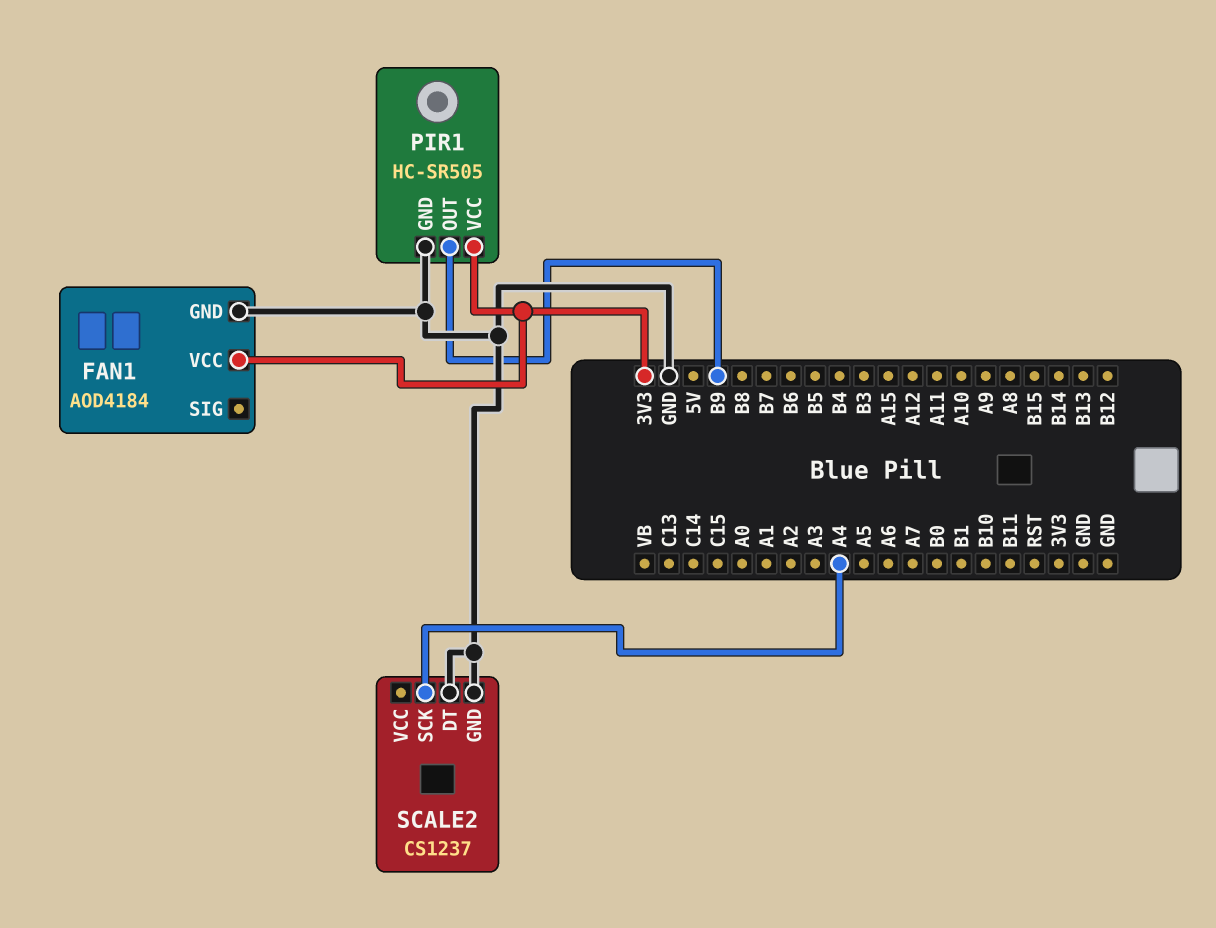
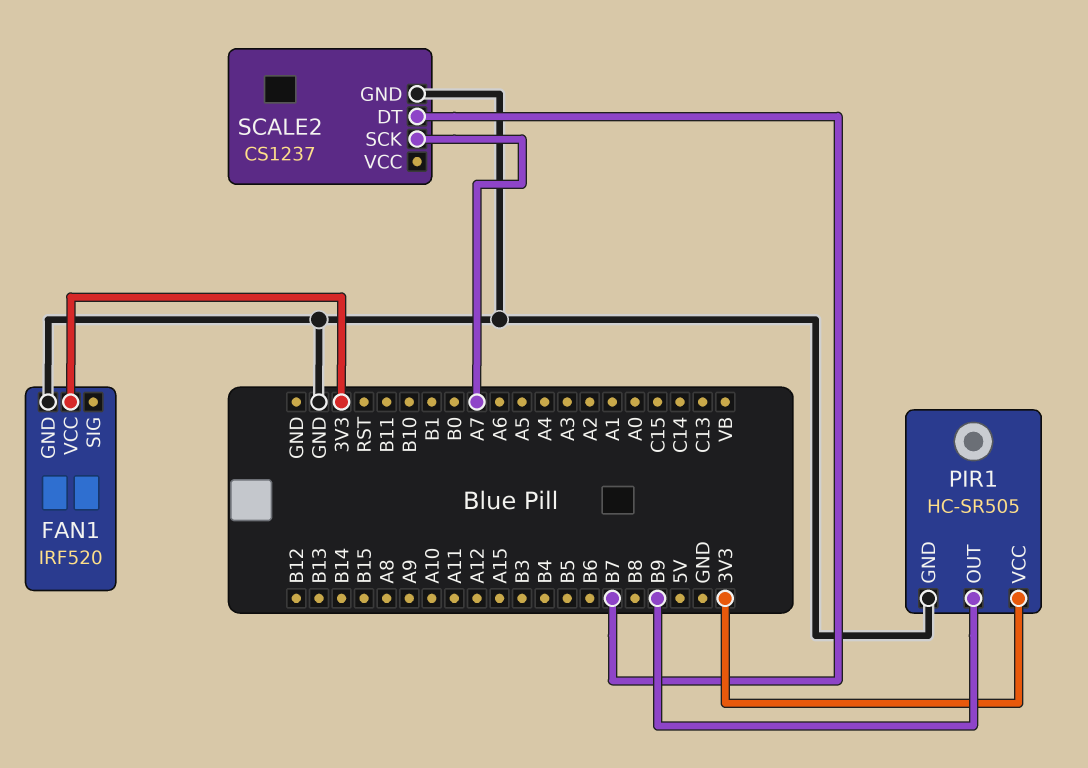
FAN1: AOD4184 -> IRF520
SCALE2 pin DT: GND -> B7
SCALE2 pin SCK: A4 -> A7

